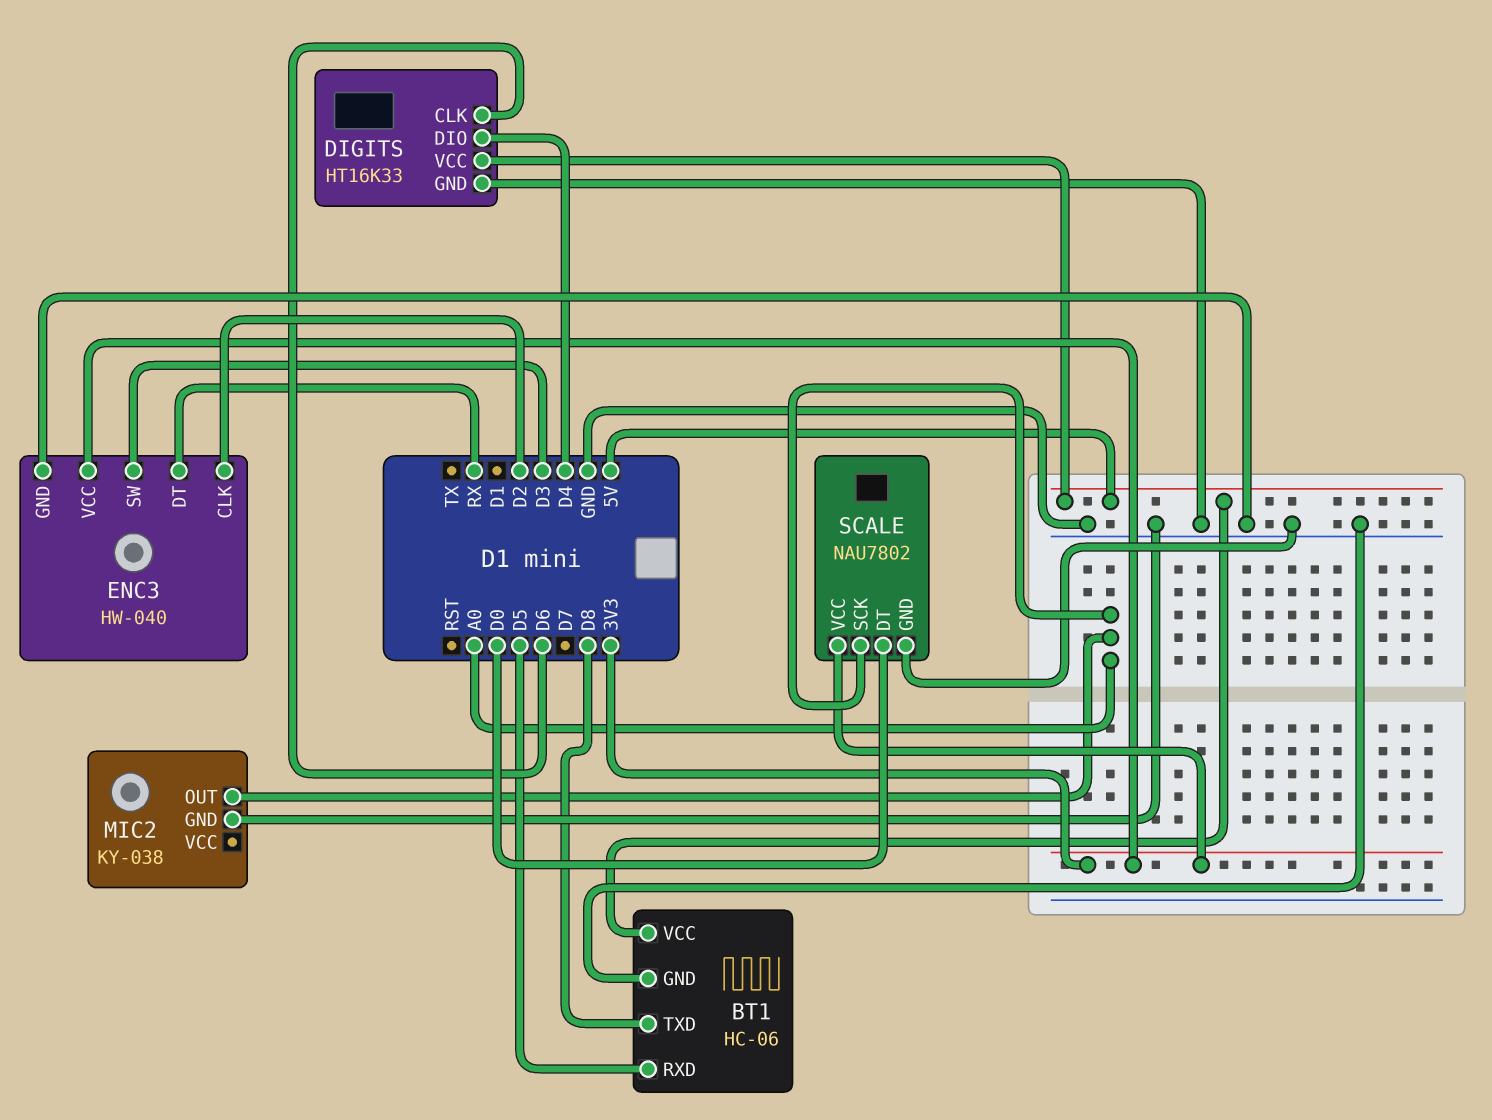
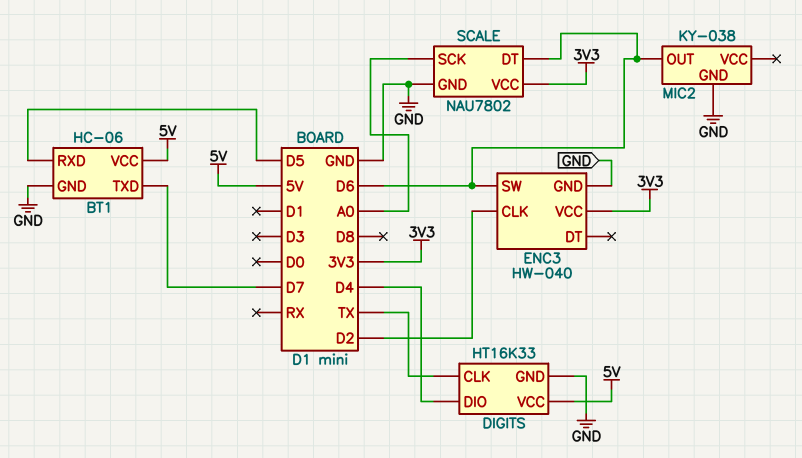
BT1 pin TXD: D8 -> D7
DIGITS pin CLK: D6 -> TX
ENC3 pin DT: RX -> none
ENC3 pin SW: D3 -> D6
MIC2 pin OUT: A0 -> D6
SCALE pin DT: D0 -> D6

